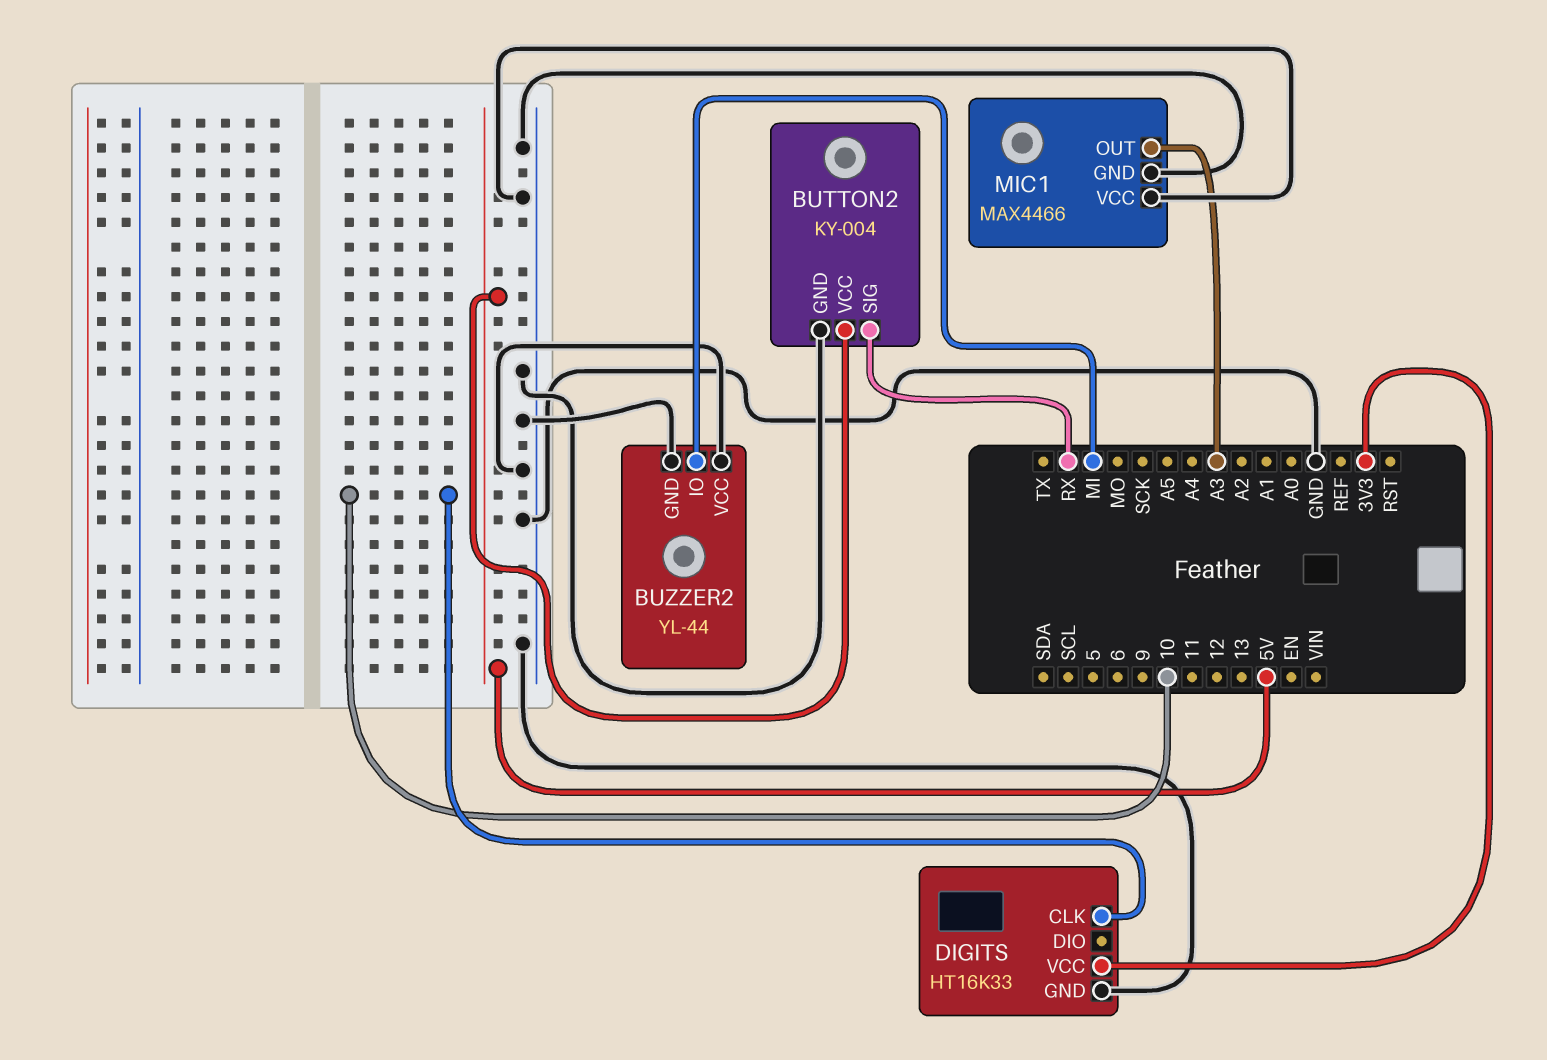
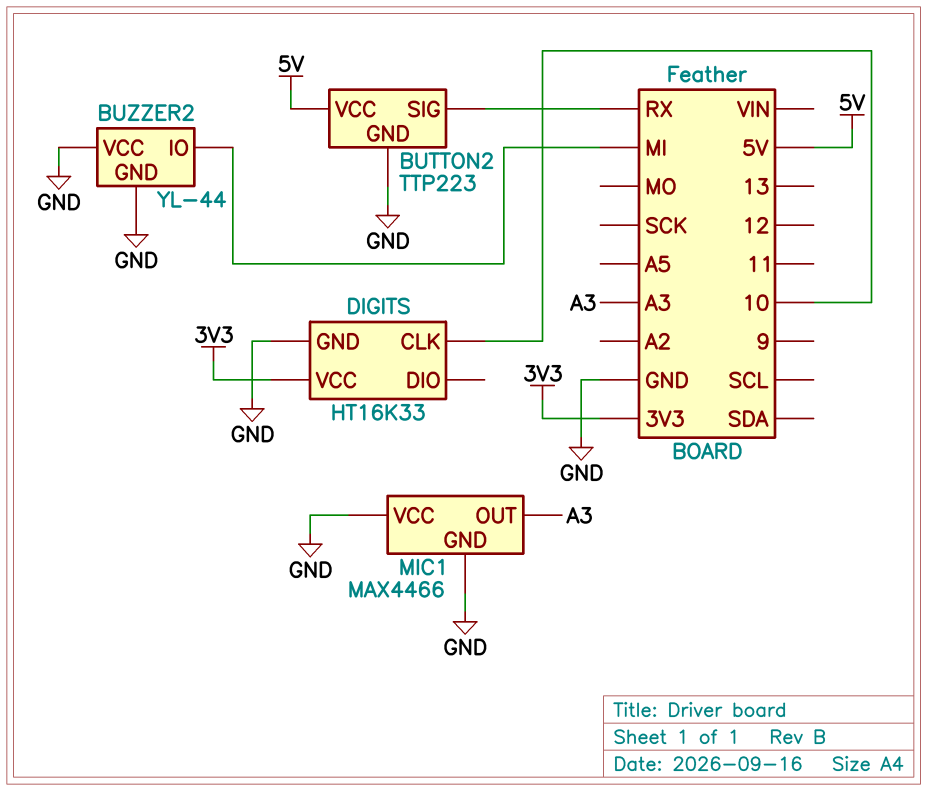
BUTTON2: KY-004 -> TTP223

